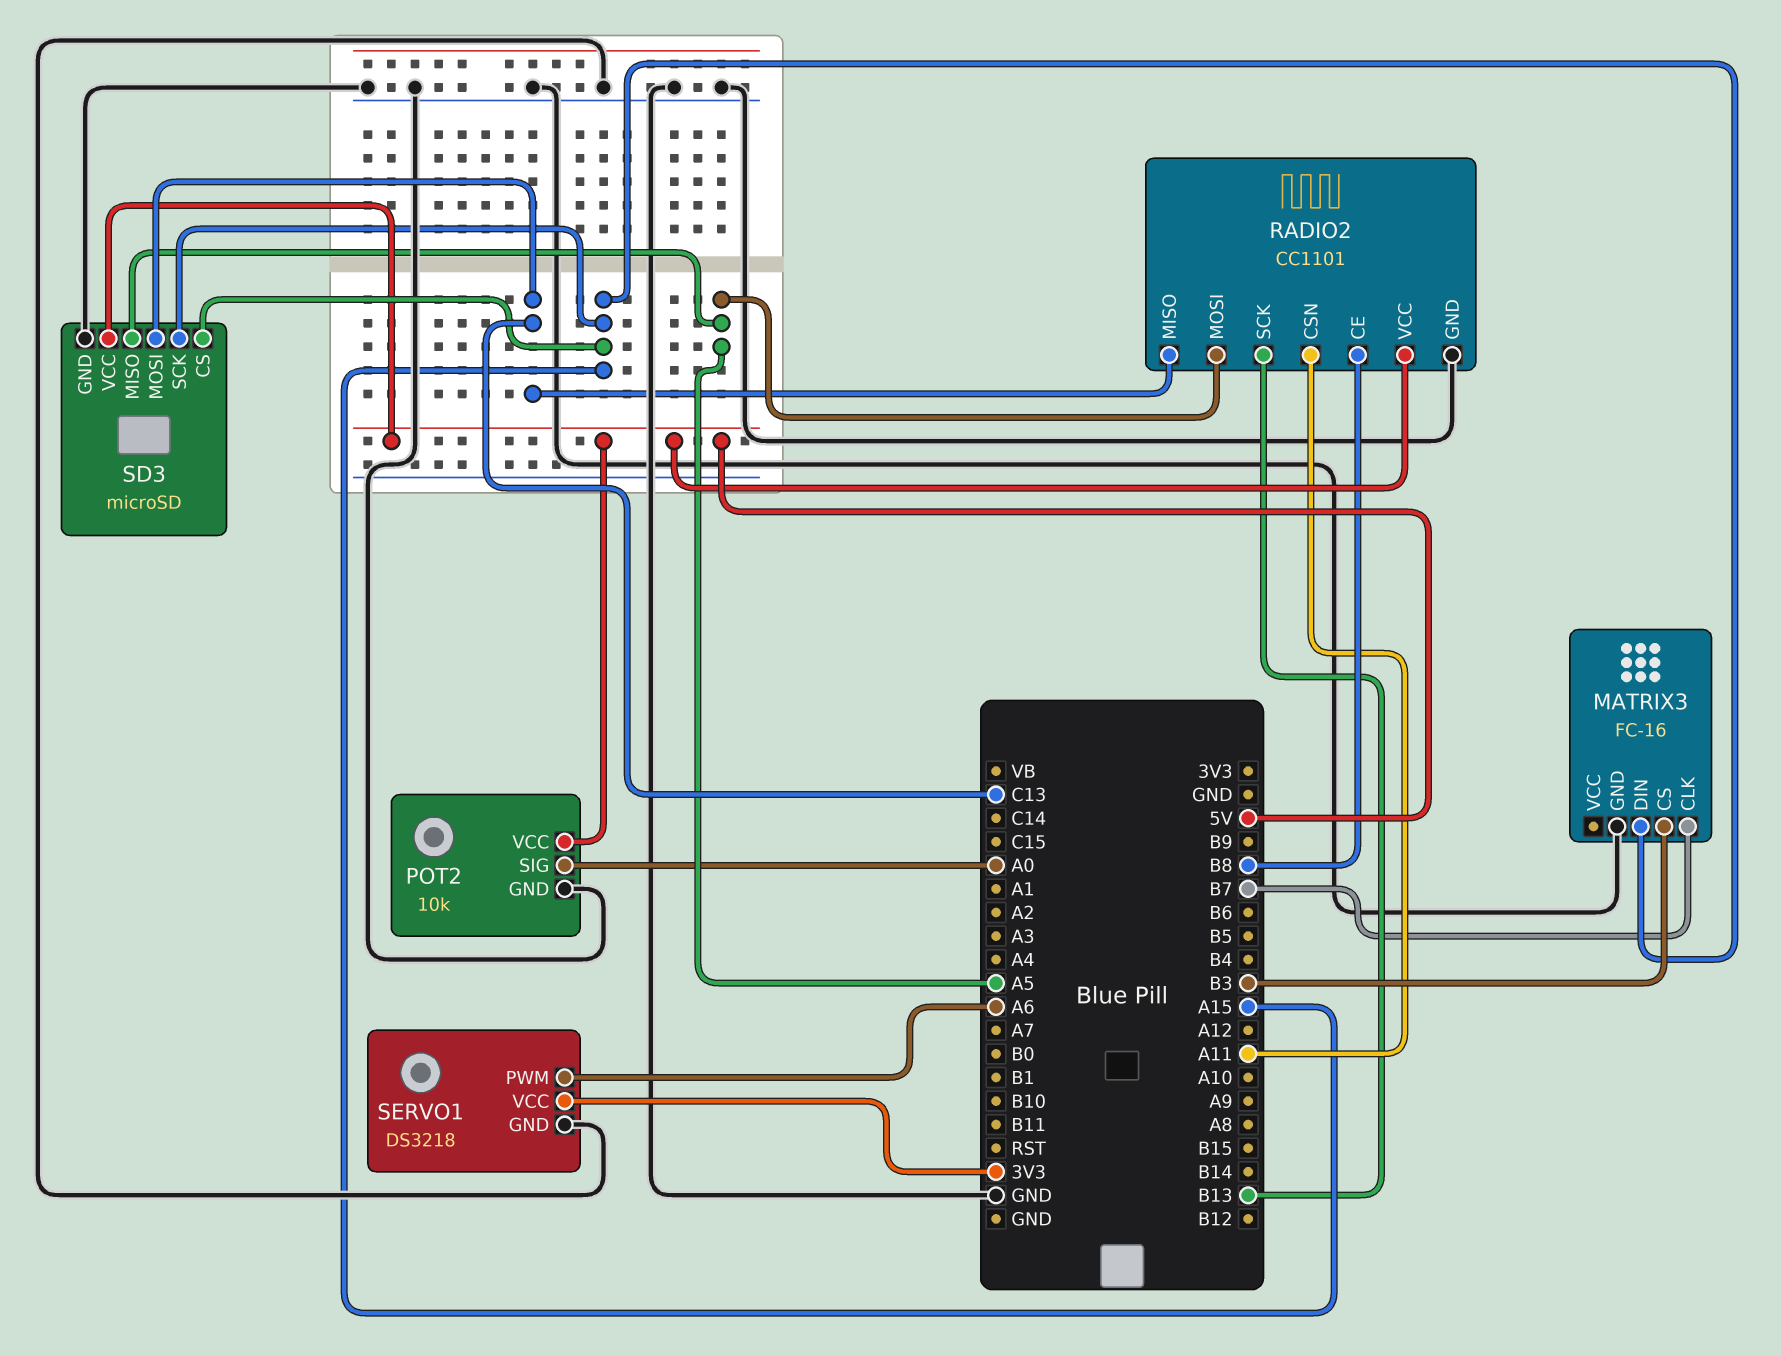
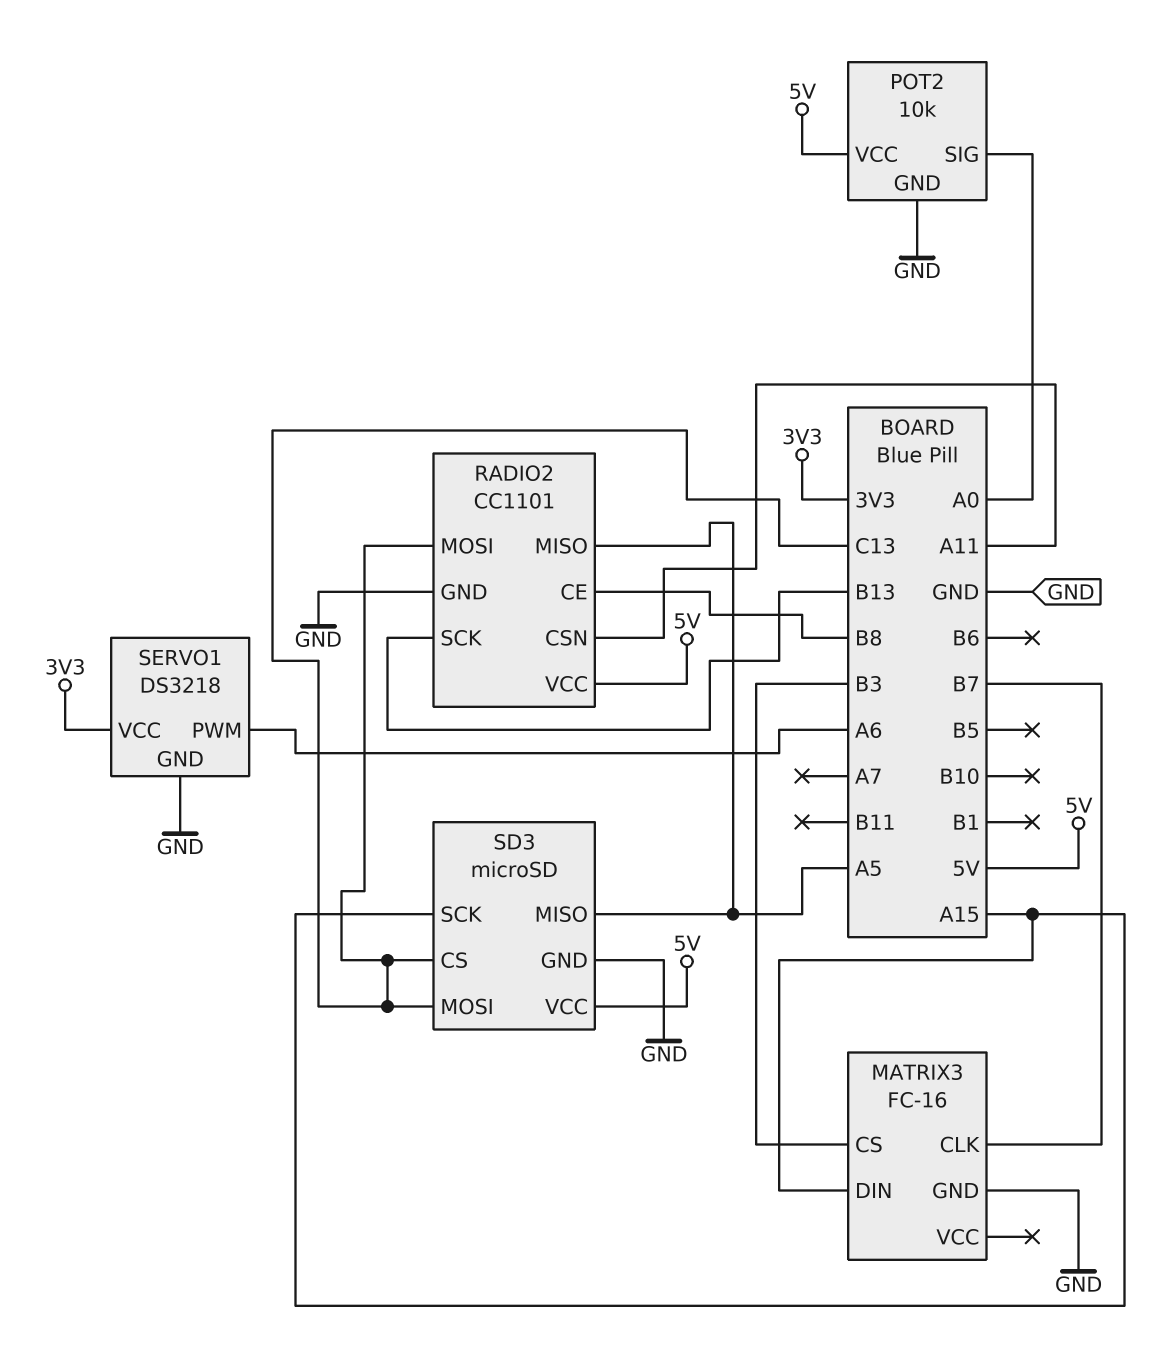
RADIO2 pin MISO: C13 -> A5
RADIO2 pin MOSI: A5 -> C13
SD3 pin CS: A15 -> C13

